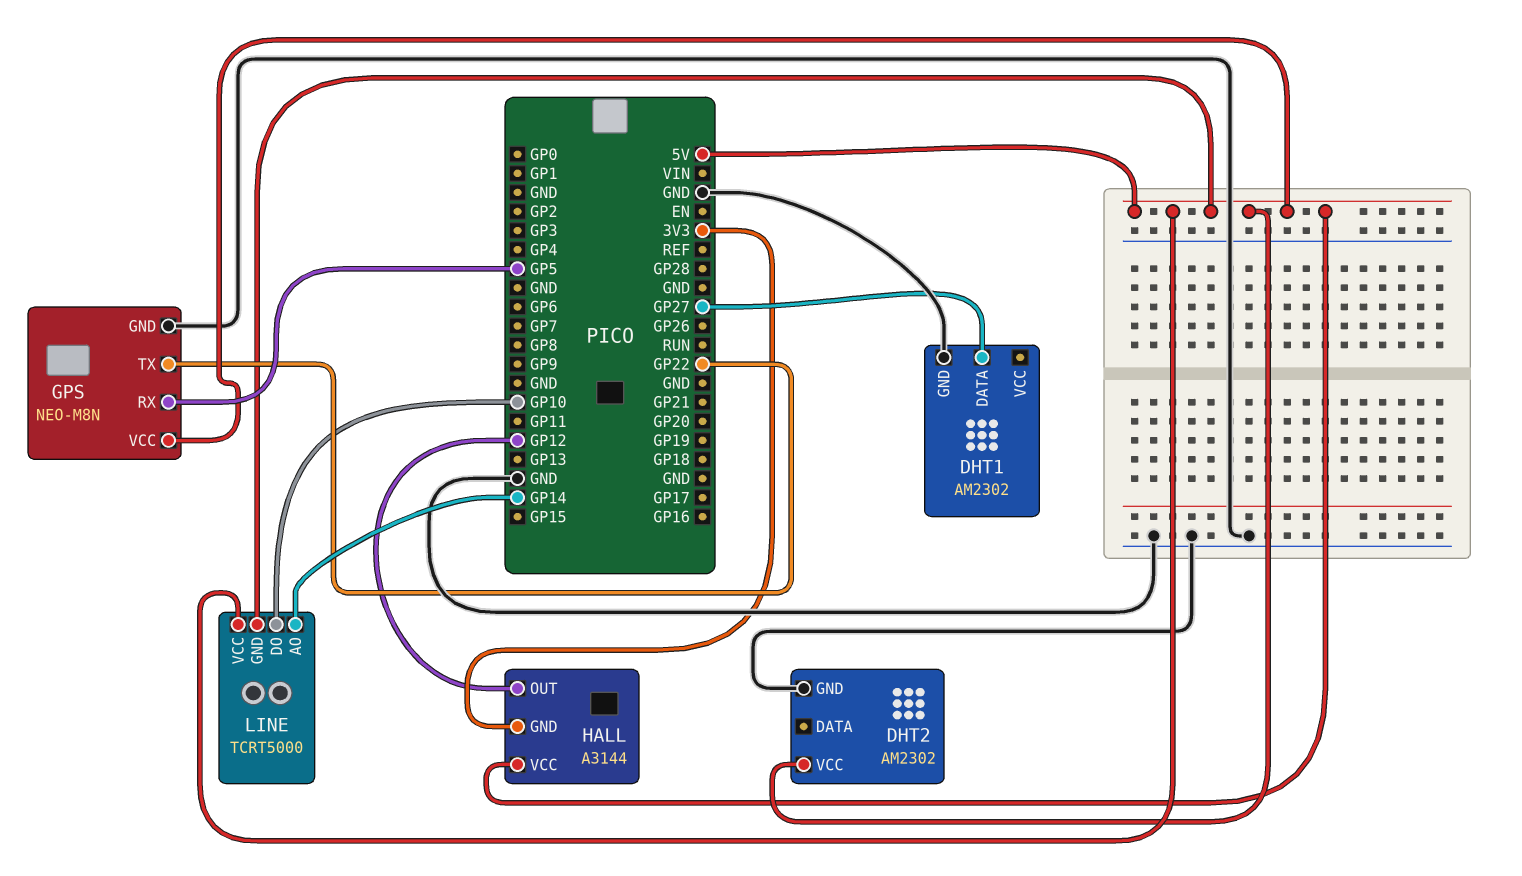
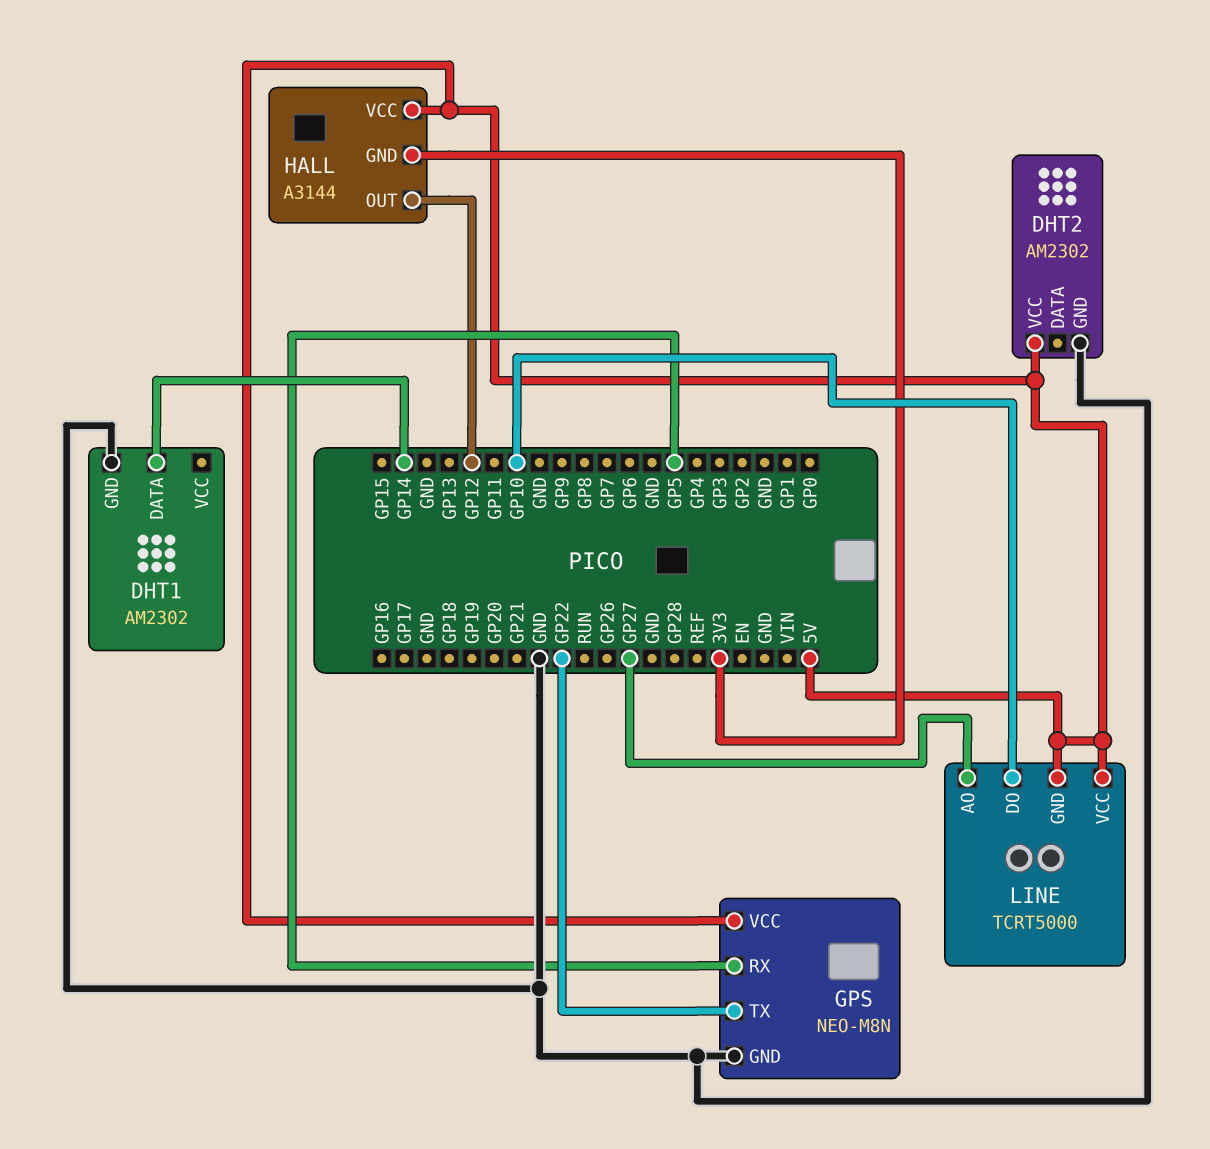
DHT1 pin DATA: GP27 -> GP14
LINE pin AO: GP14 -> GP27

